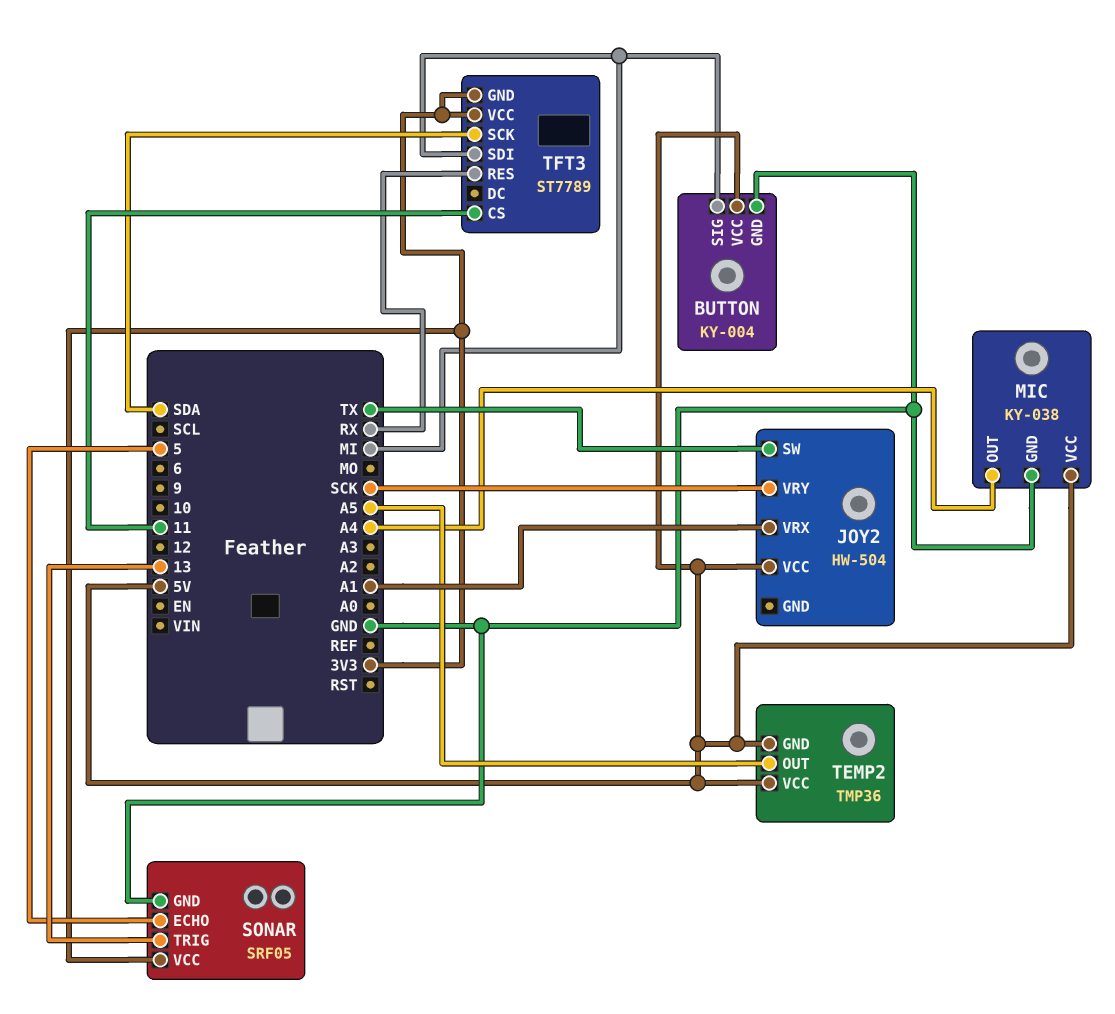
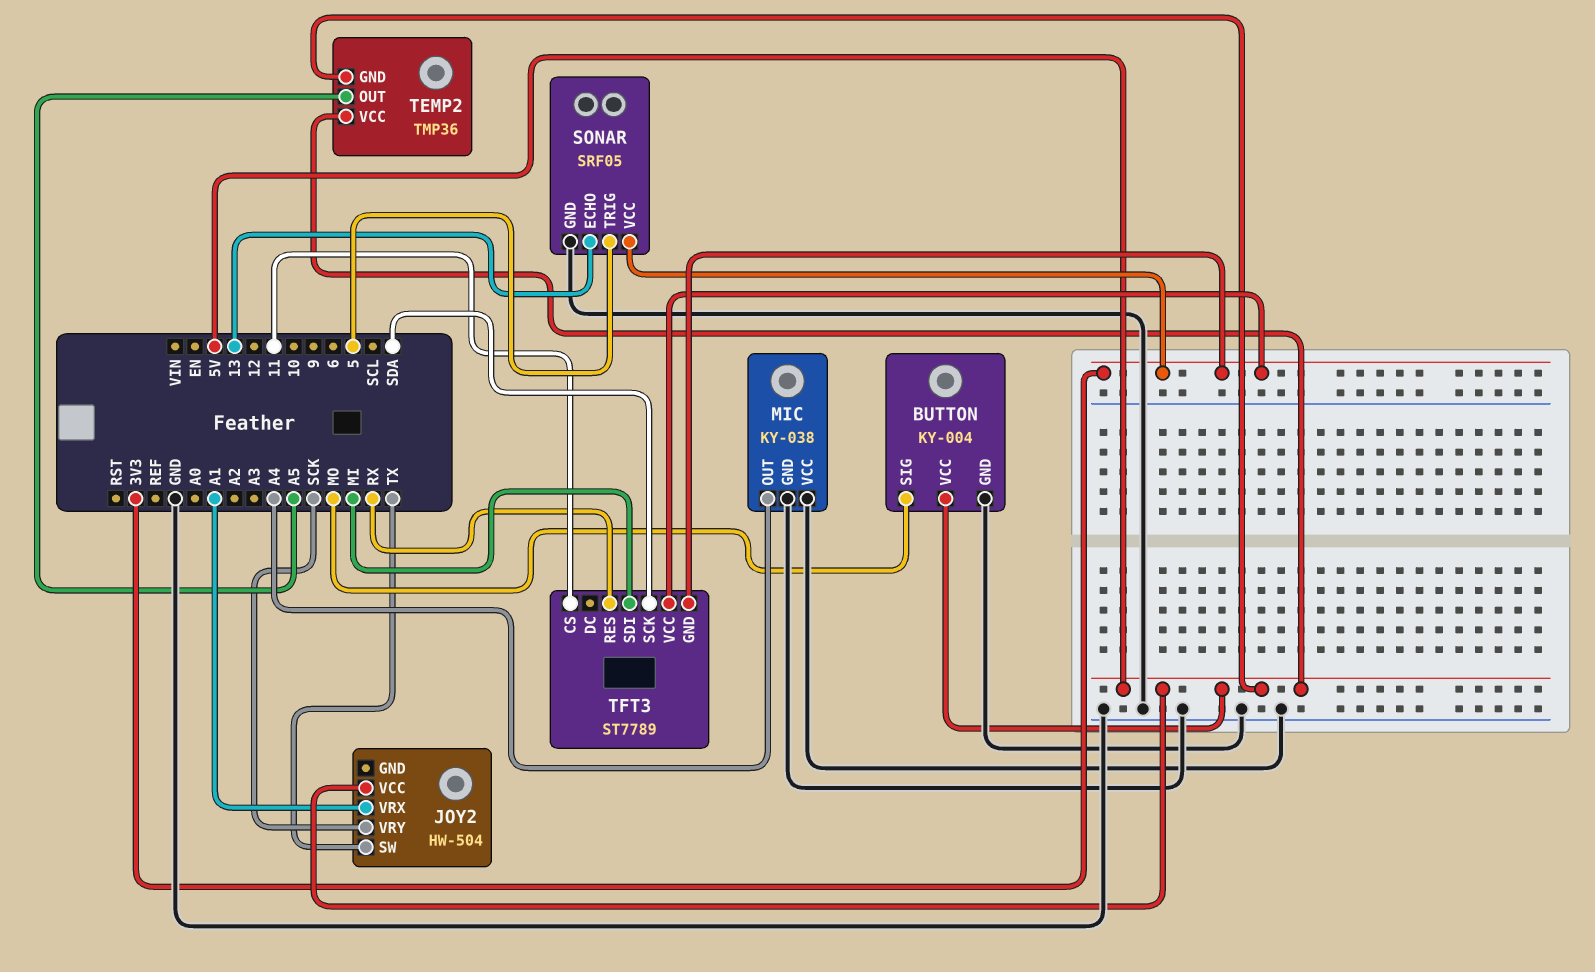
BUTTON pin SIG: MI -> MO
MIC pin VCC: 5V -> GND
SONAR pin ECHO: 5 -> 13
SONAR pin TRIG: 13 -> 5

